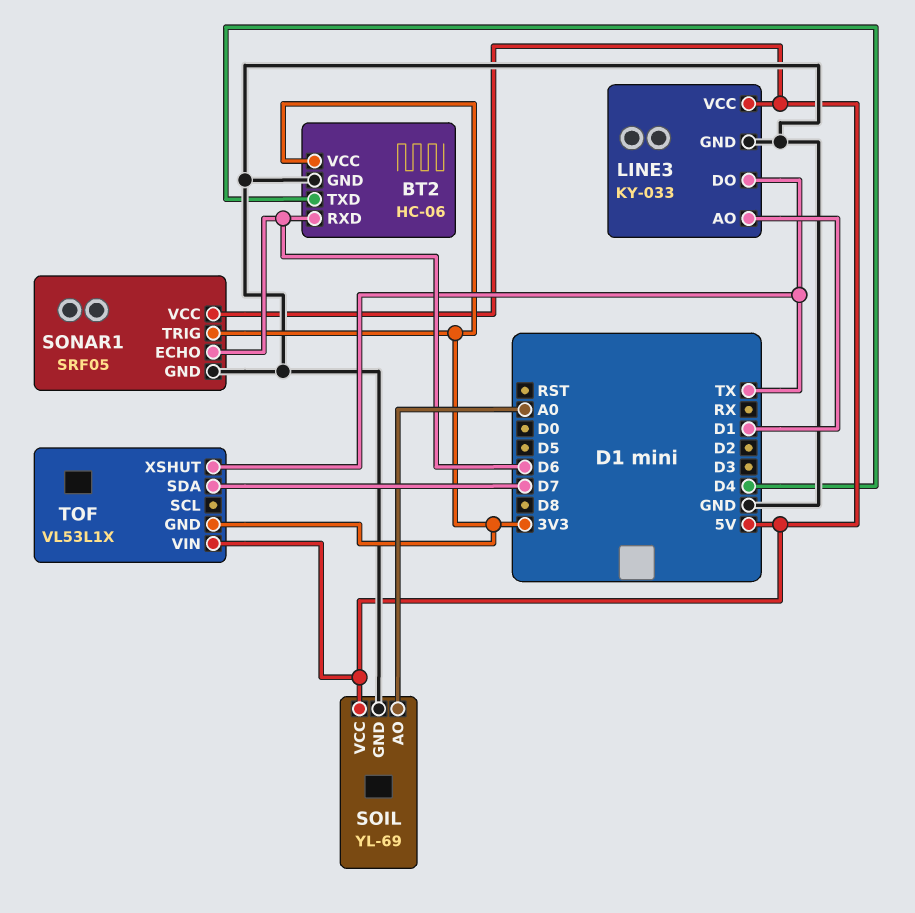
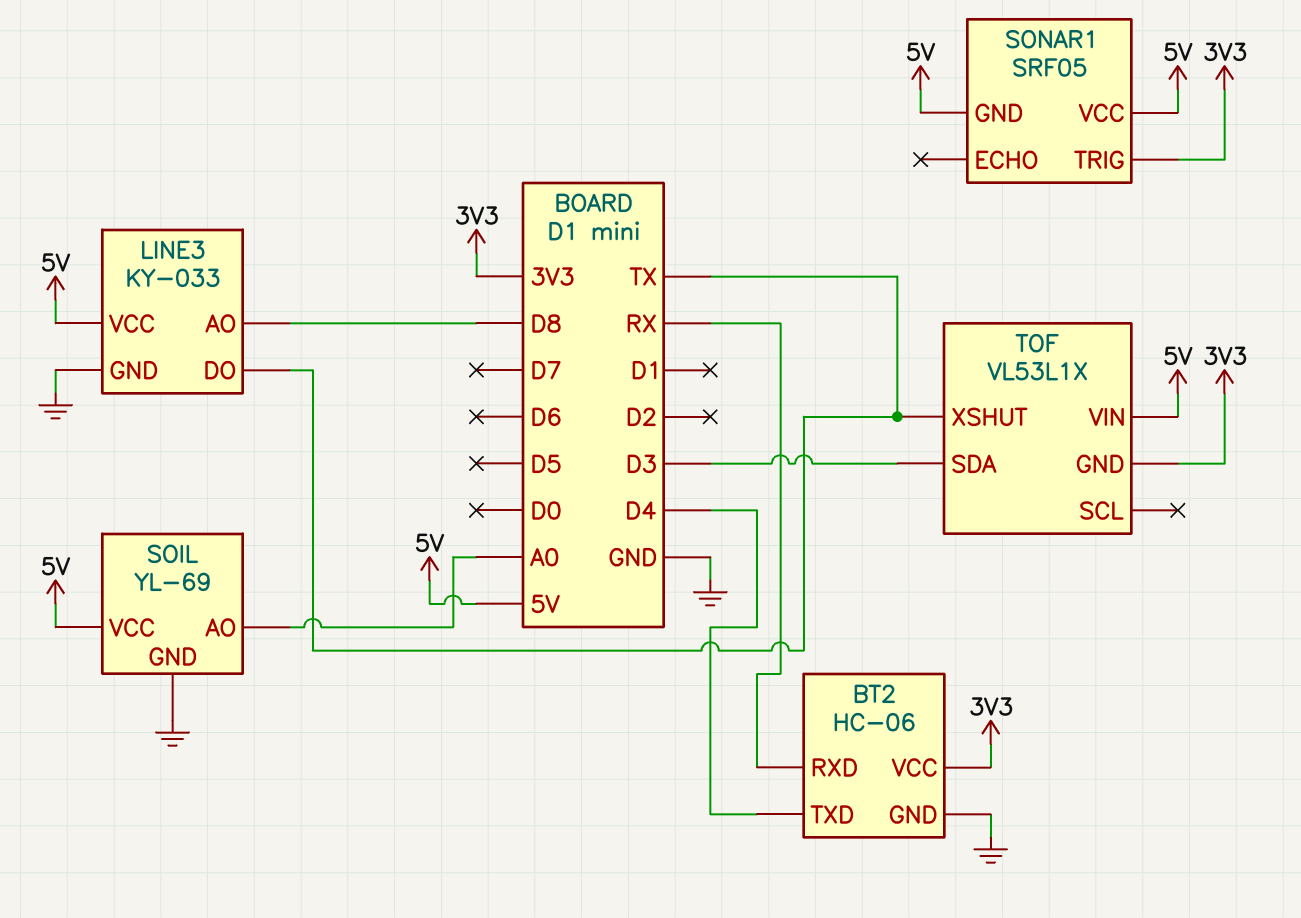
BT2 pin RXD: D6 -> RX
LINE3 pin AO: D1 -> D8
SONAR1 pin ECHO: D6 -> none
SONAR1 pin GND: GND -> 5V
TOF pin SDA: D7 -> D3

